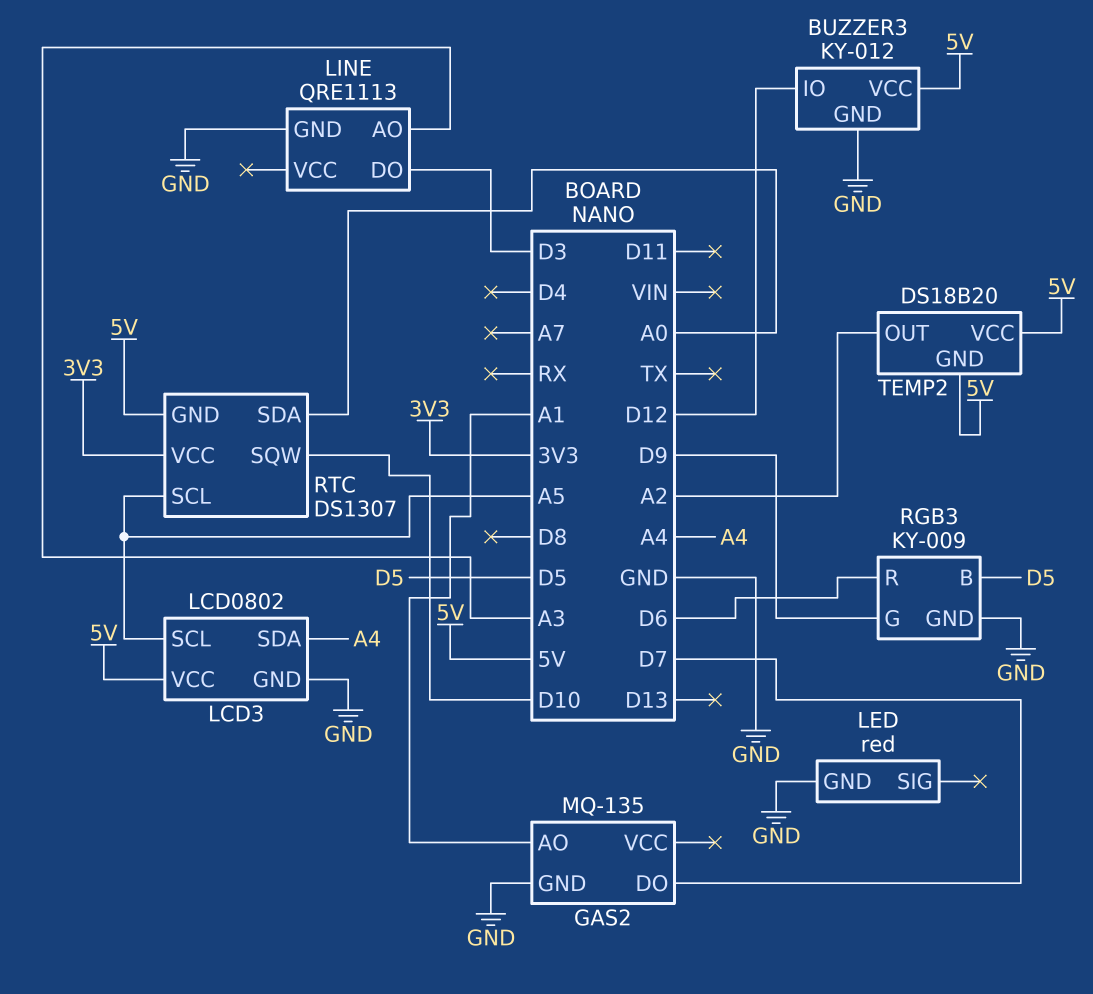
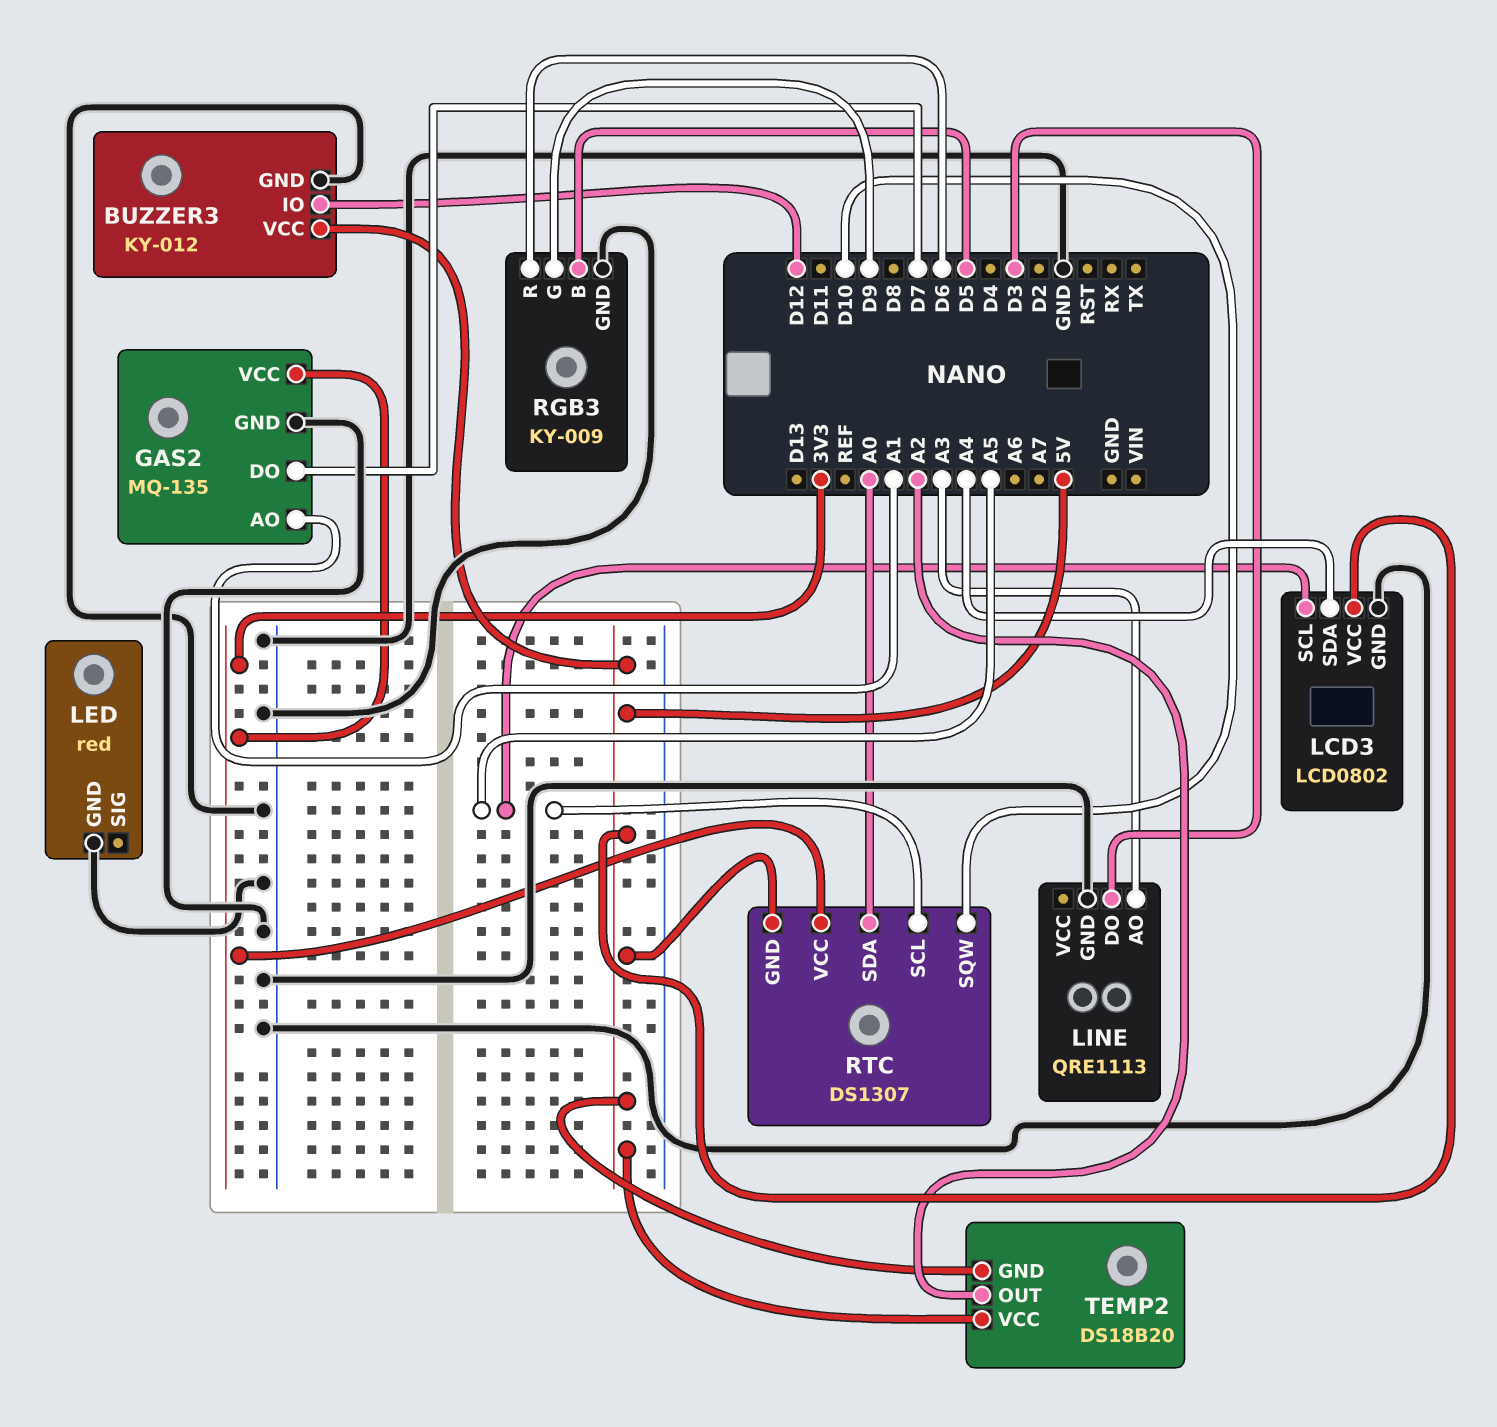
GAS2 pin VCC: none -> 3V3

